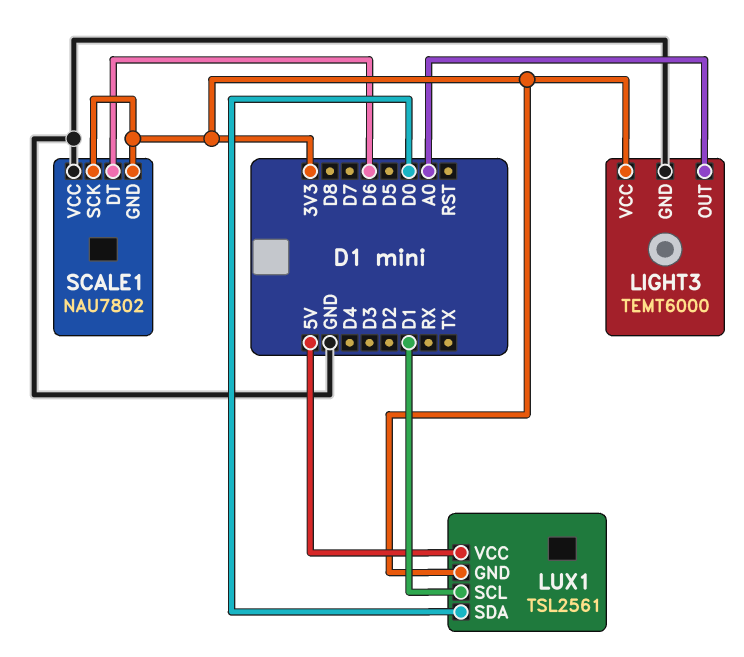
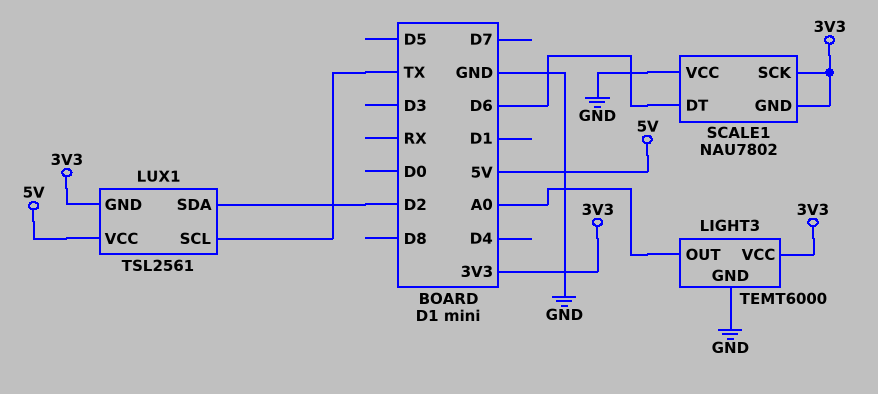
LUX1 pin SCL: D1 -> TX
LUX1 pin SDA: D0 -> D2

